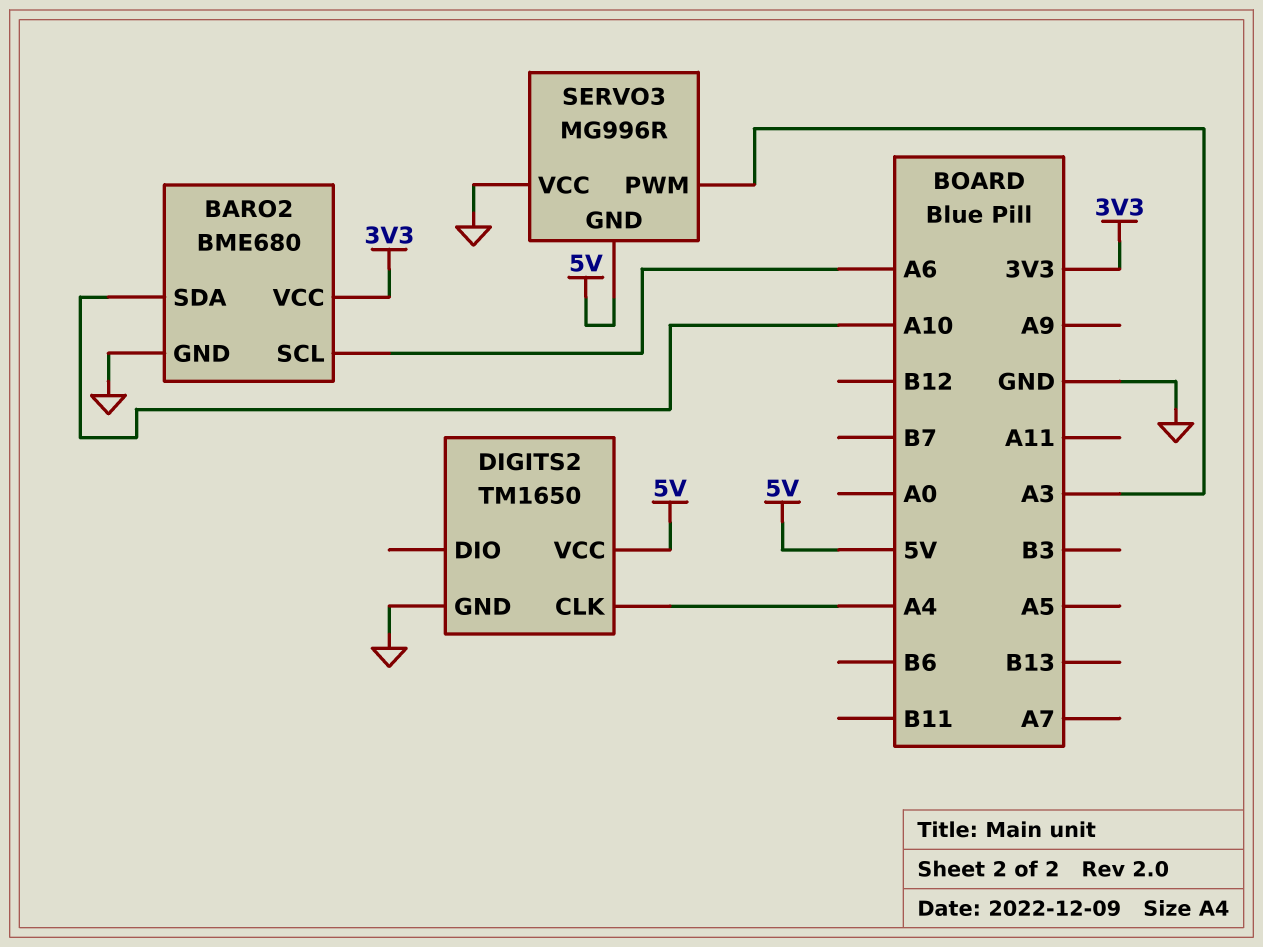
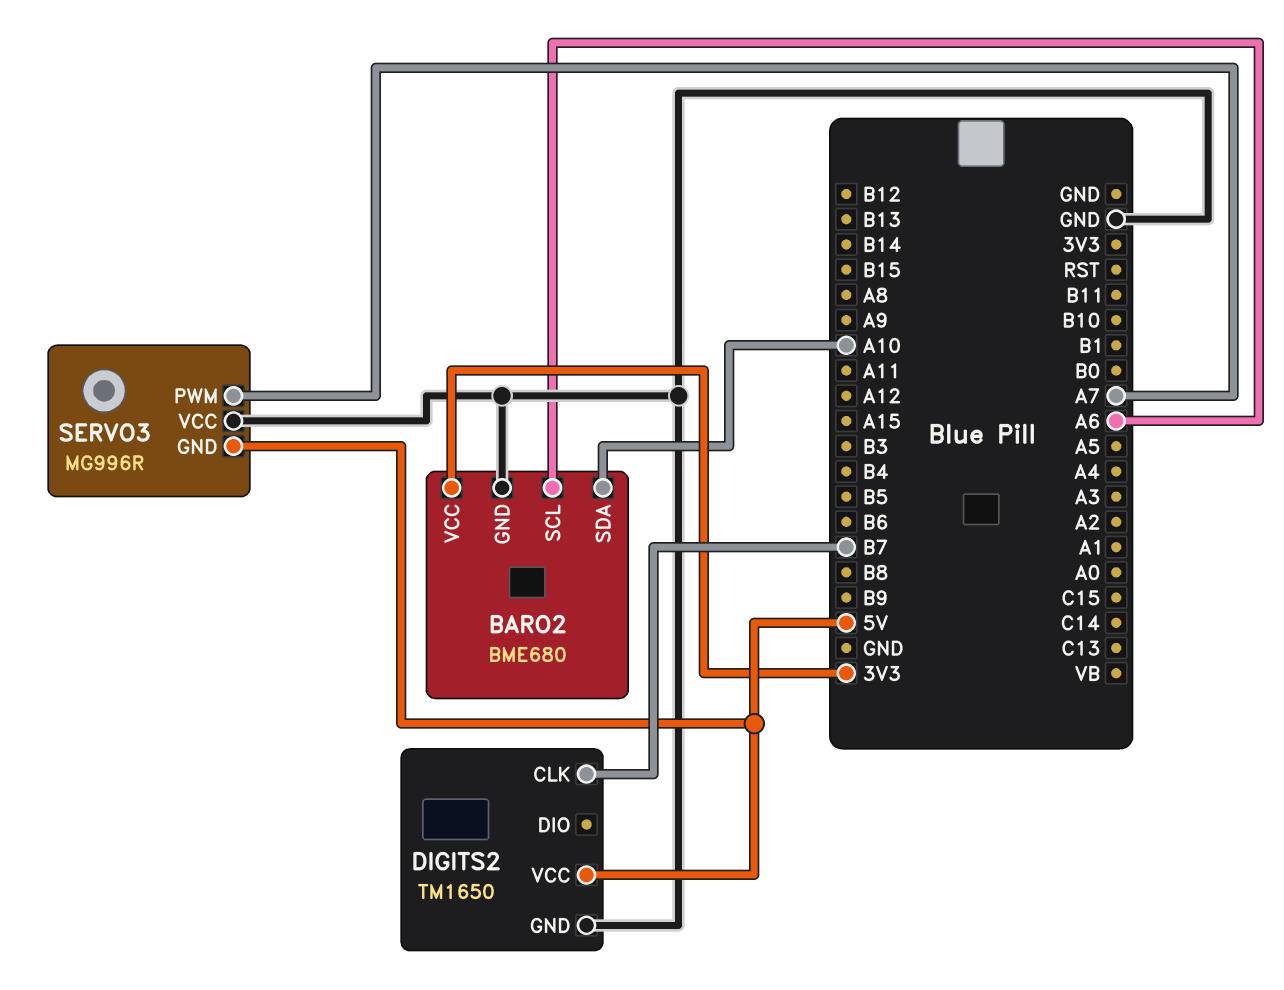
DIGITS2 pin CLK: A4 -> B7
SERVO3 pin PWM: A3 -> A7

